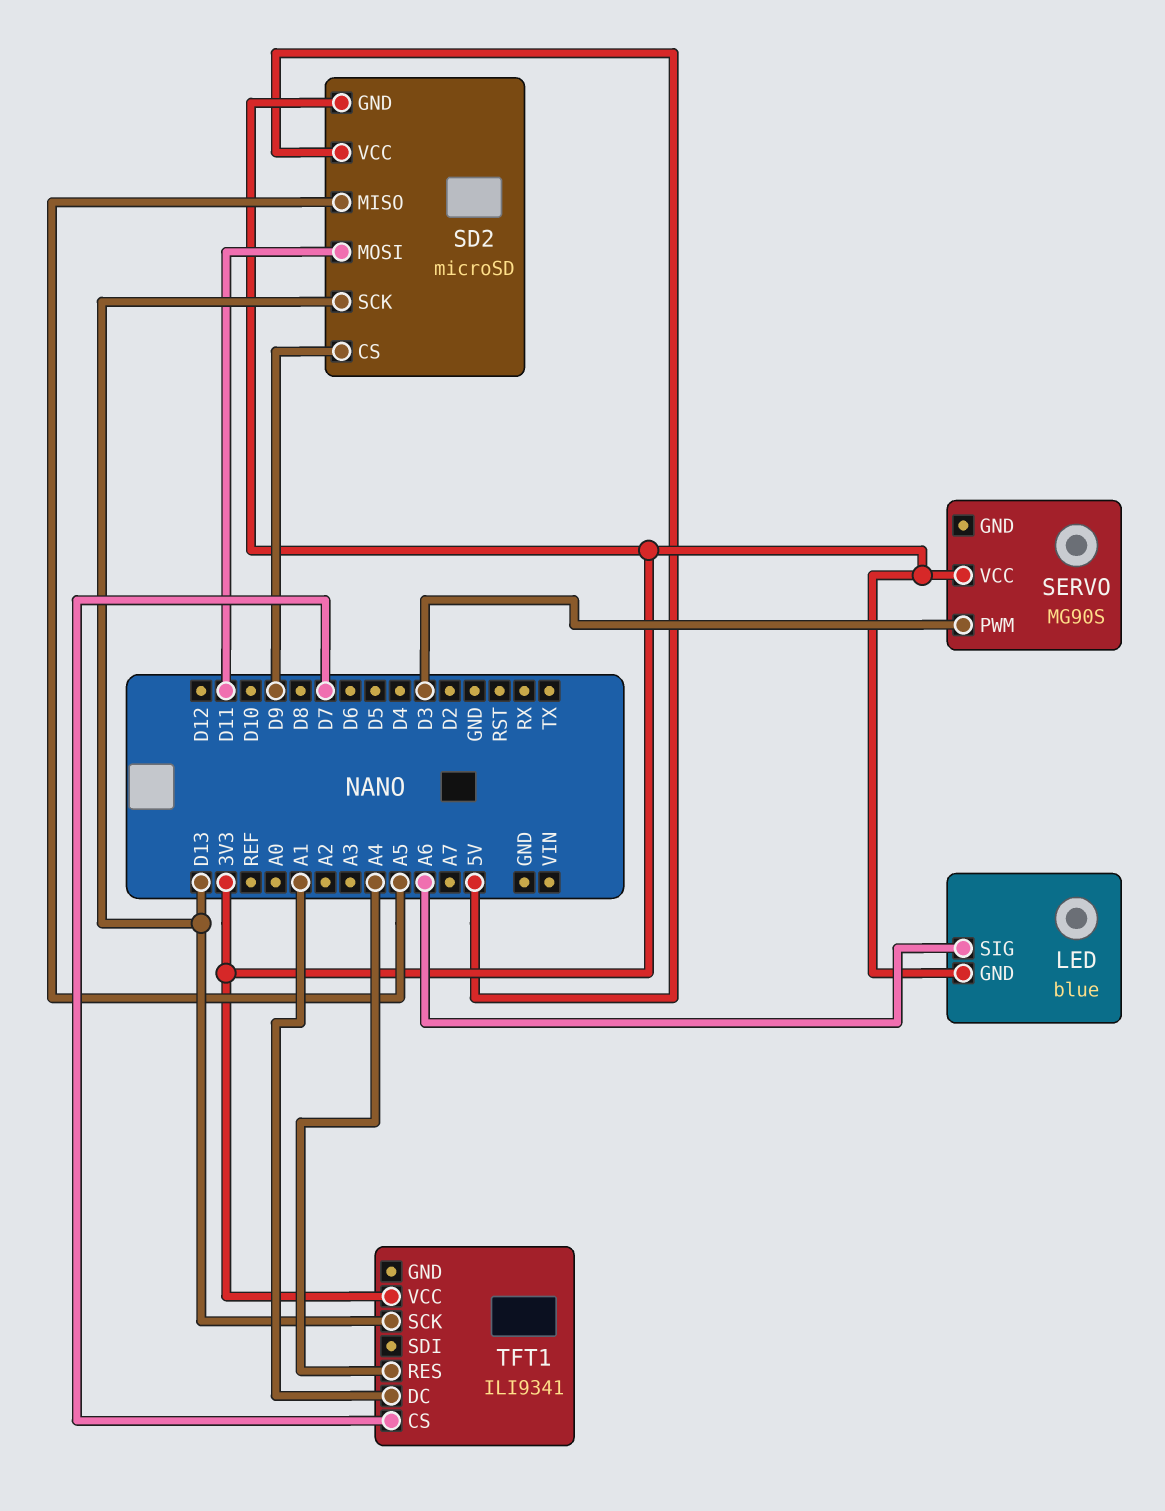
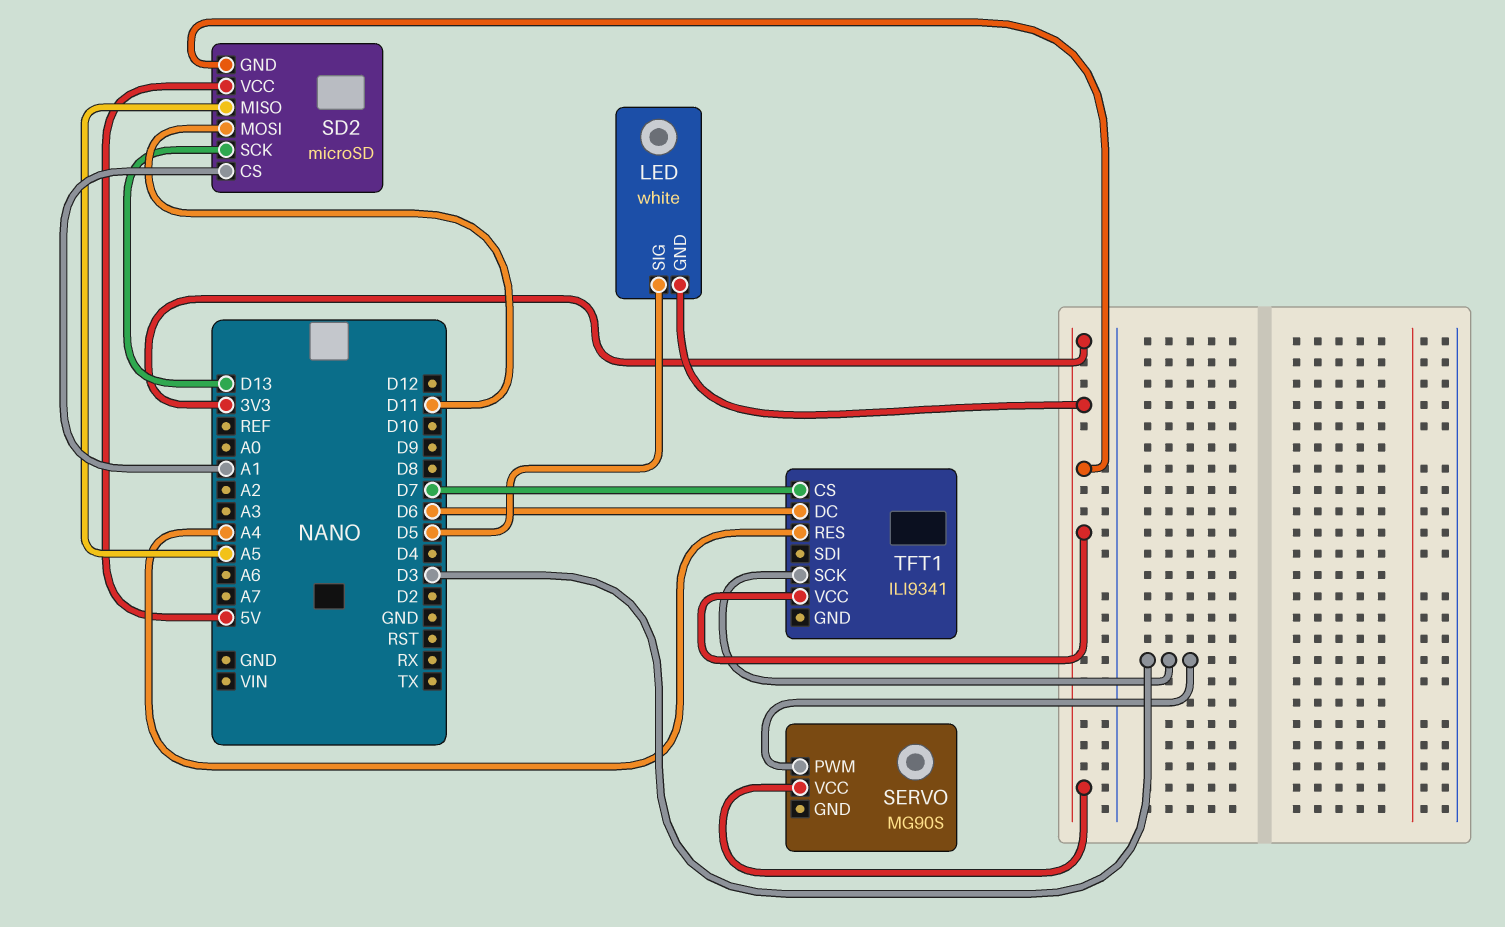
LED: blue -> white
LED pin SIG: A6 -> D5
SD2 pin CS: D9 -> A1
TFT1 pin DC: A1 -> D6
TFT1 pin SCK: D13 -> D3

